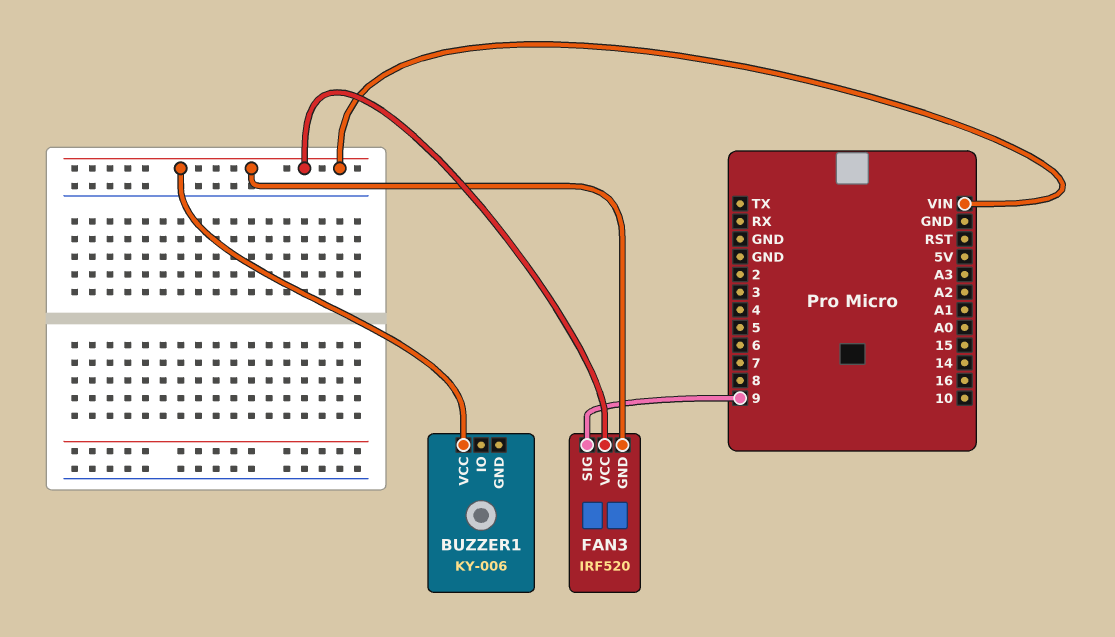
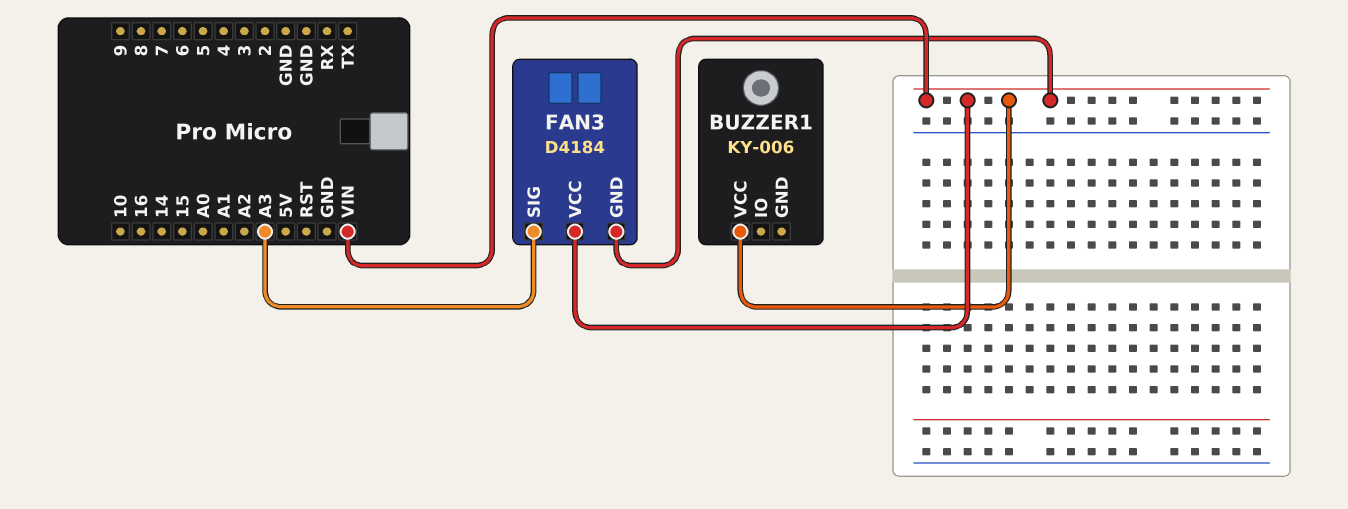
FAN3: IRF520 -> D4184
FAN3 pin SIG: 9 -> A3

